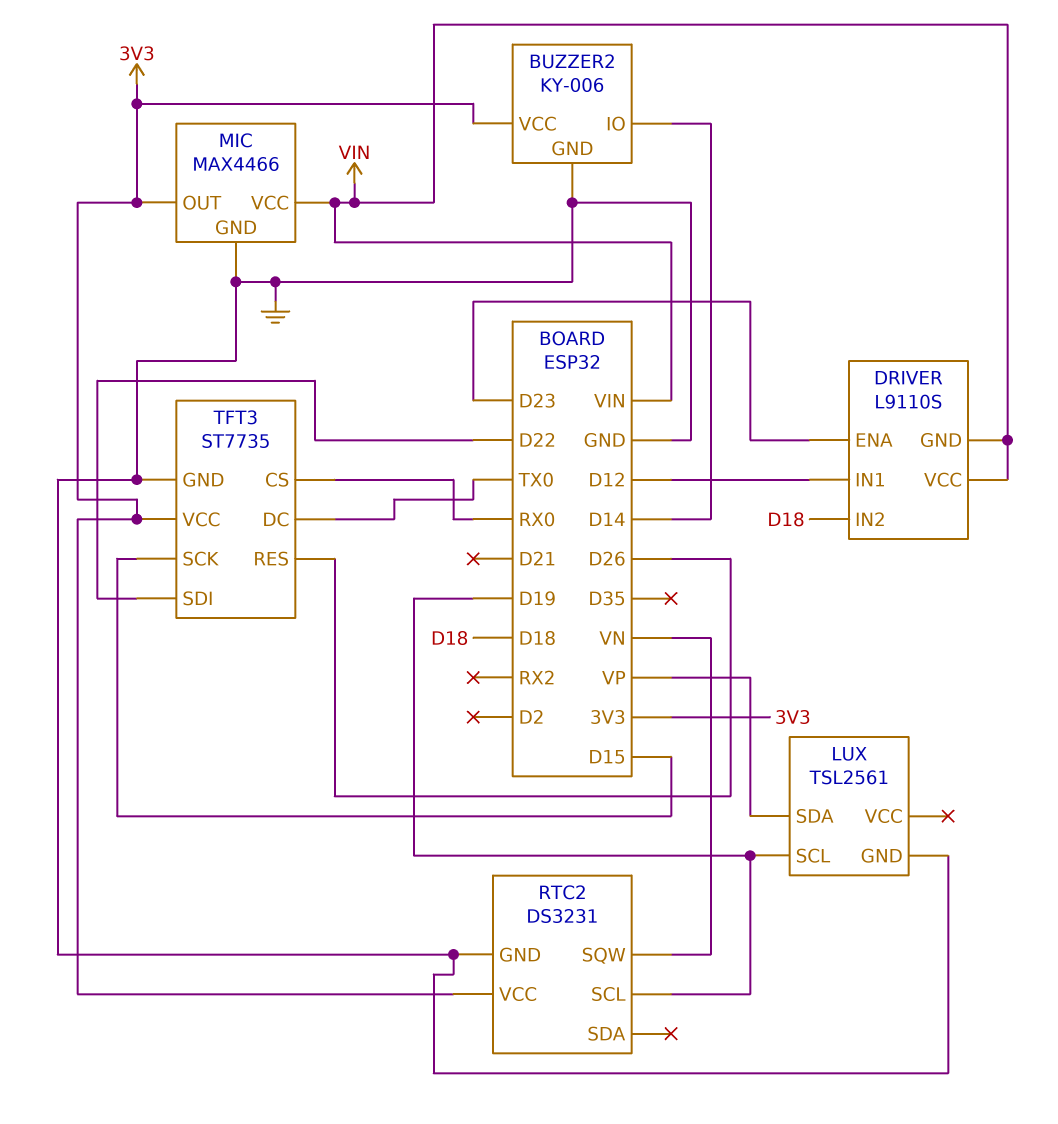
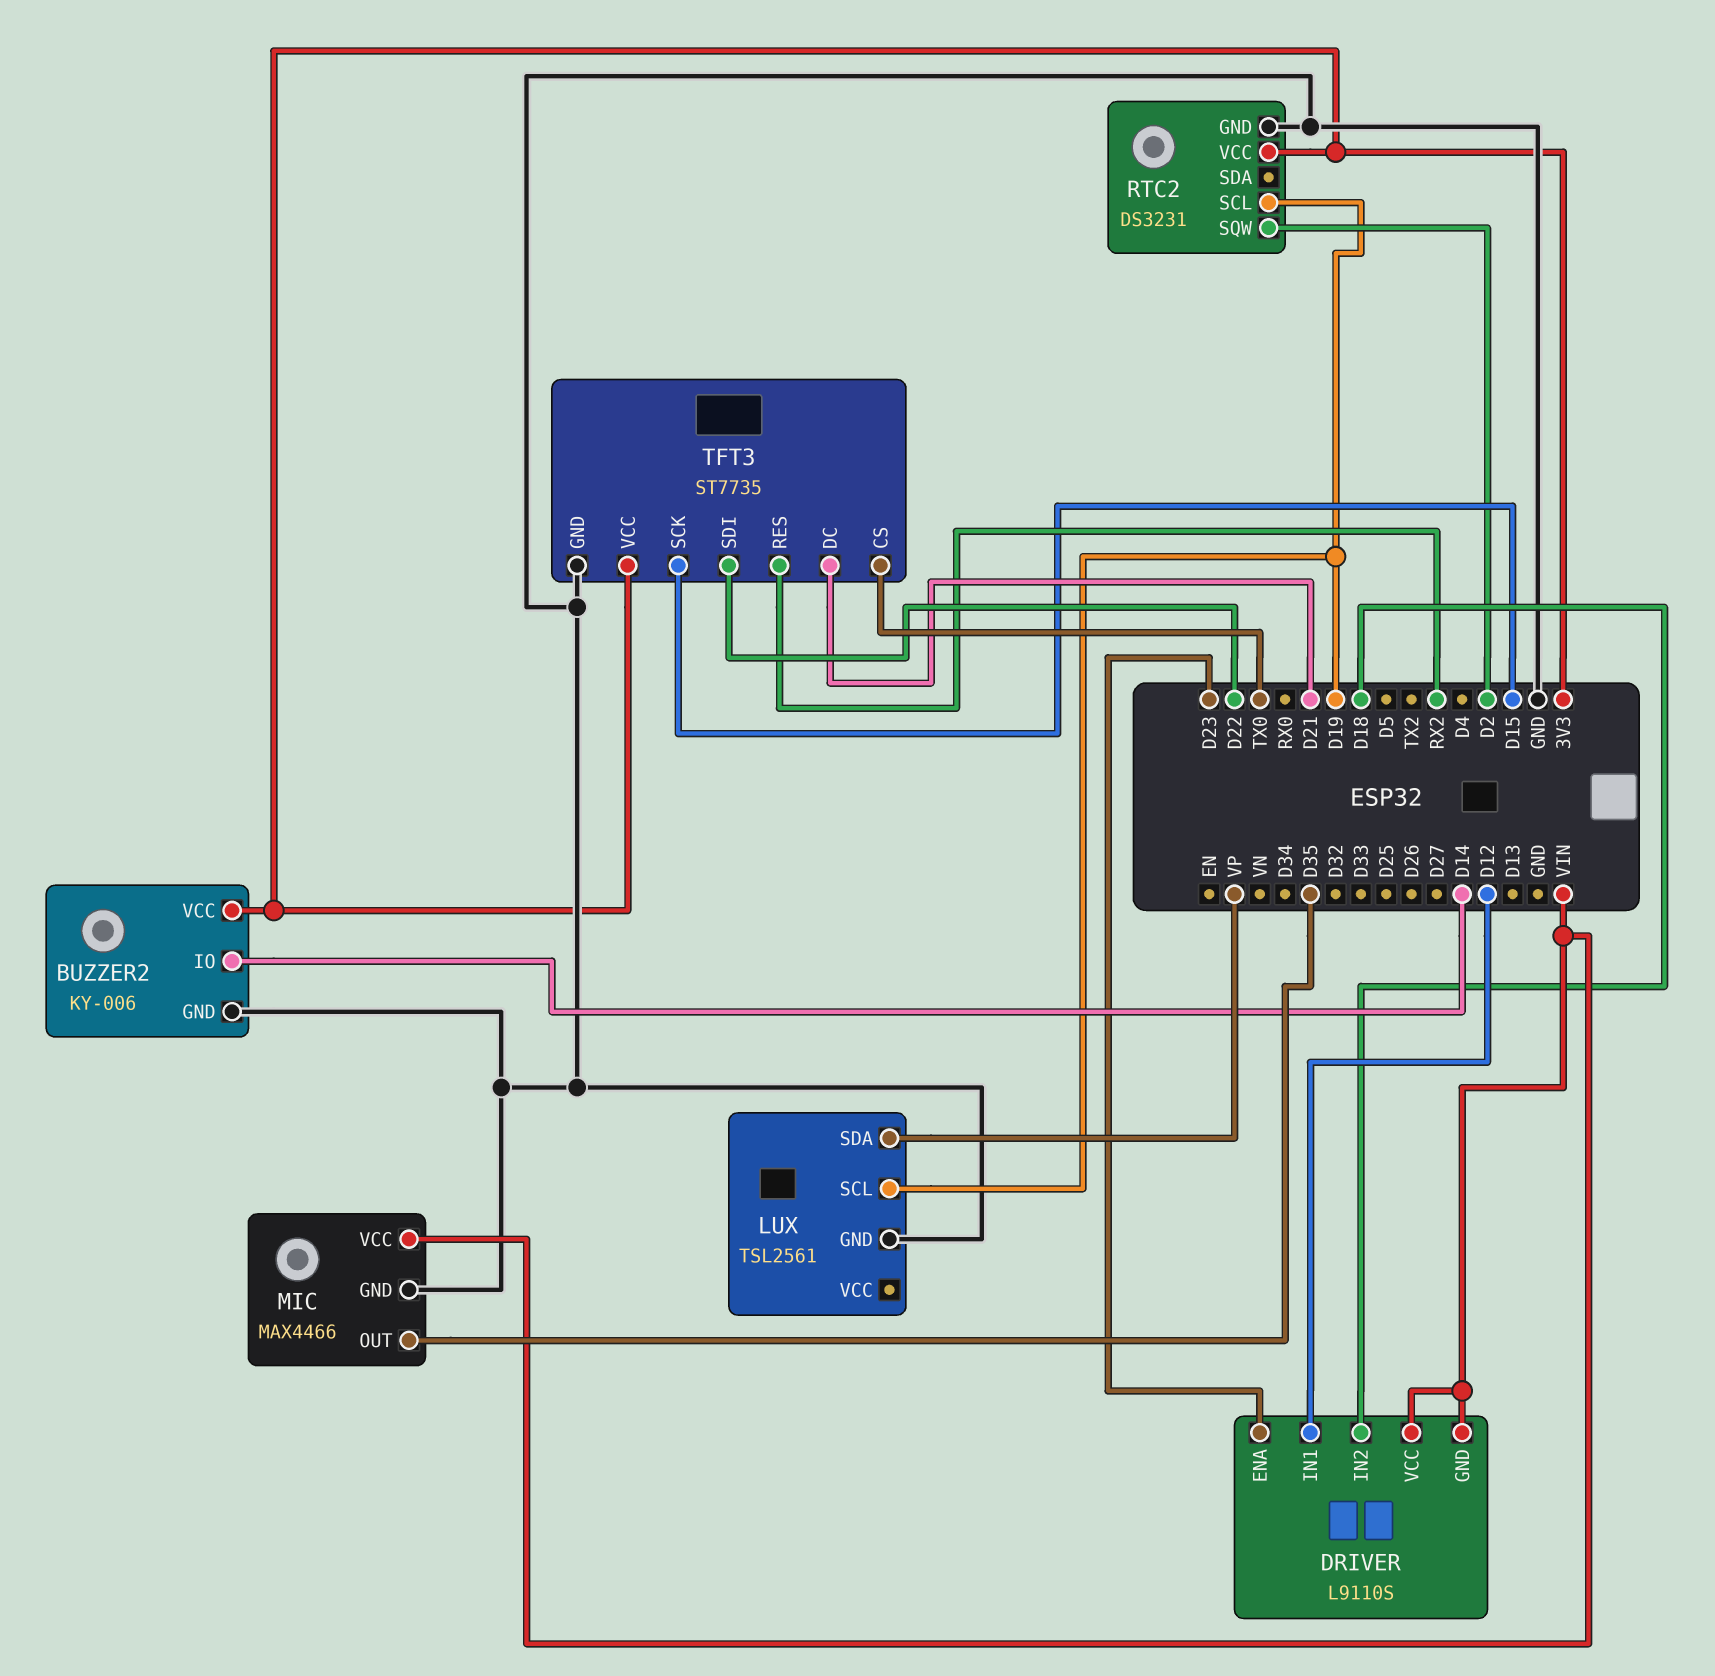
MIC pin OUT: 3V3 -> D35
RTC2 pin SQW: VN -> D2
TFT3 pin CS: RX0 -> TX0
TFT3 pin DC: TX0 -> D21
TFT3 pin RES: D26 -> RX2

